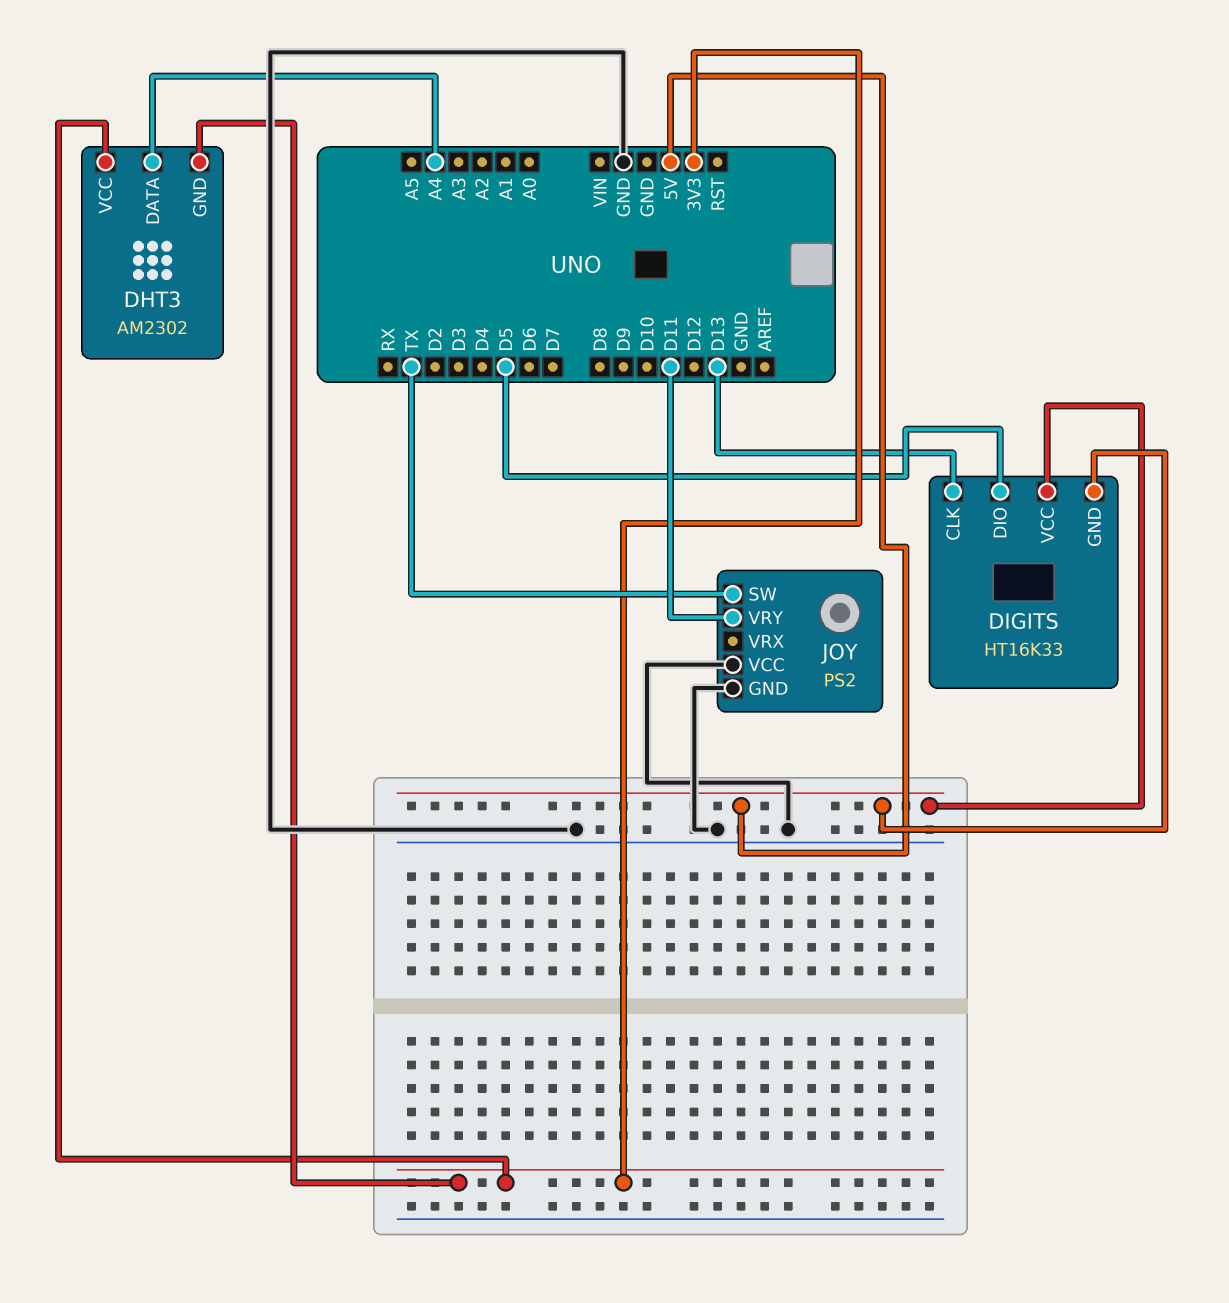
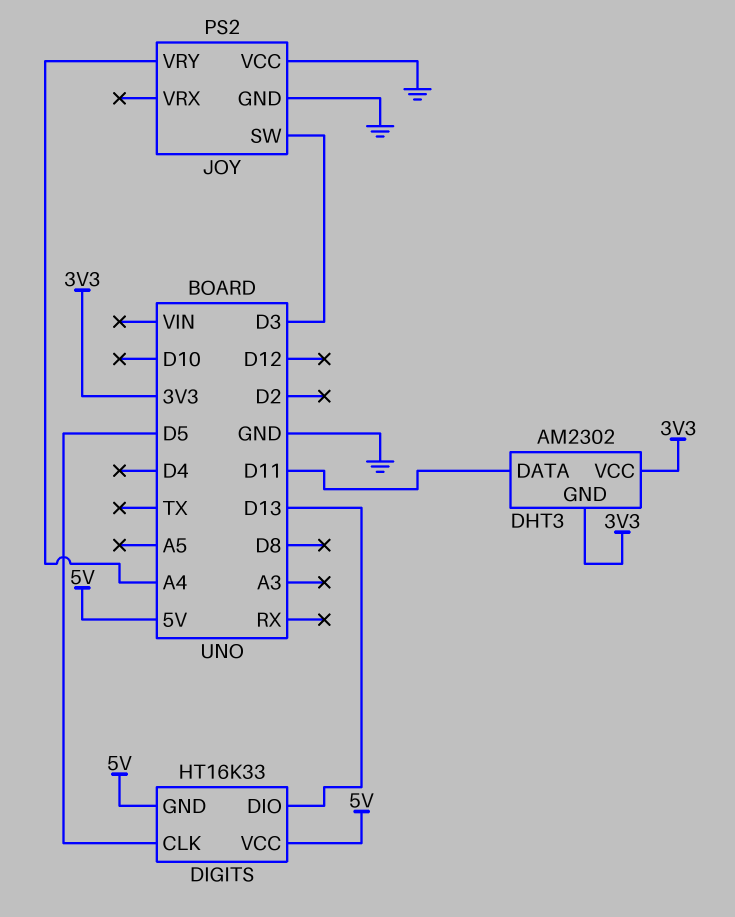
DHT3 pin DATA: A4 -> D11
DIGITS pin CLK: D13 -> D5
DIGITS pin DIO: D5 -> D13
JOY pin SW: TX -> D3
JOY pin VRY: D11 -> A4

